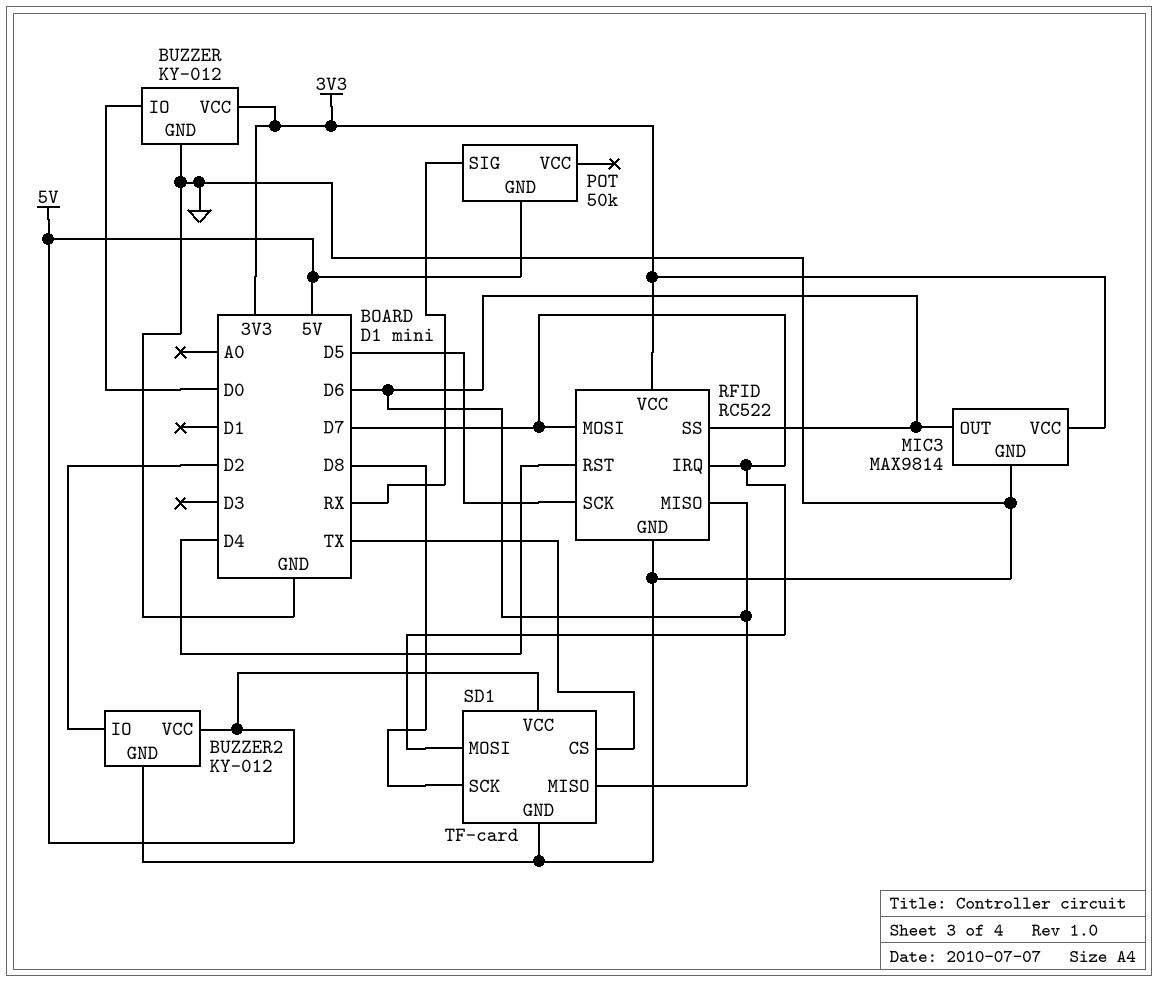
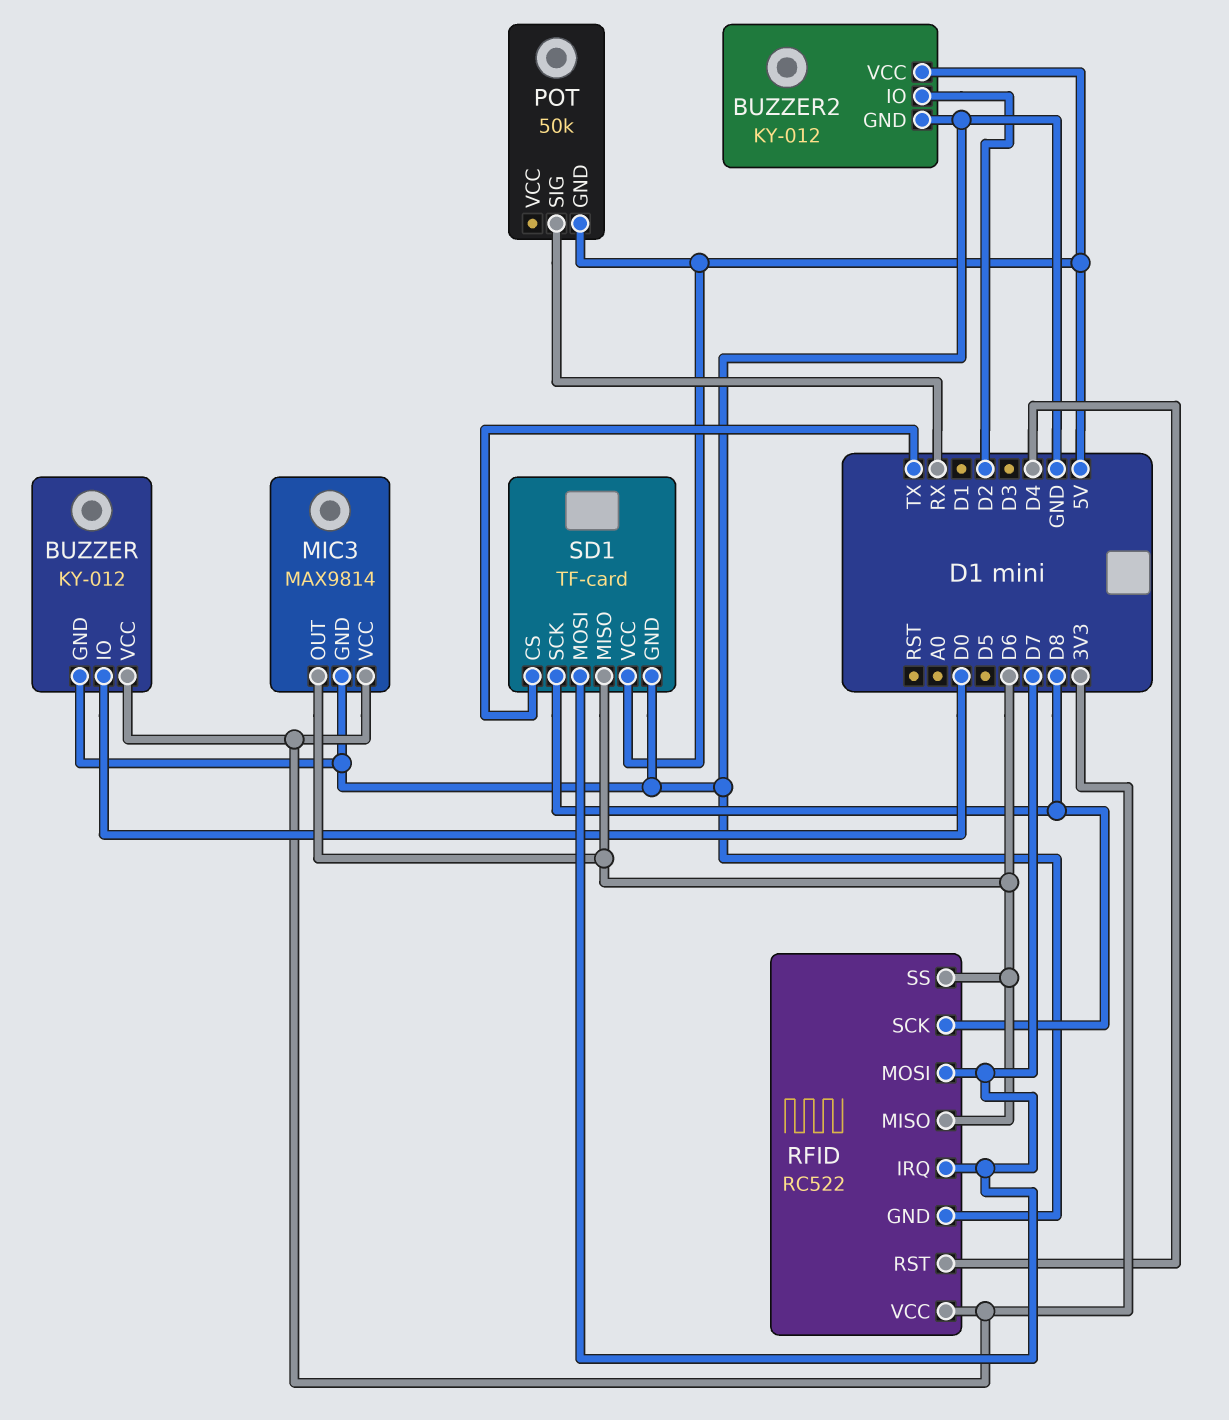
RFID pin SCK: D5 -> D8

